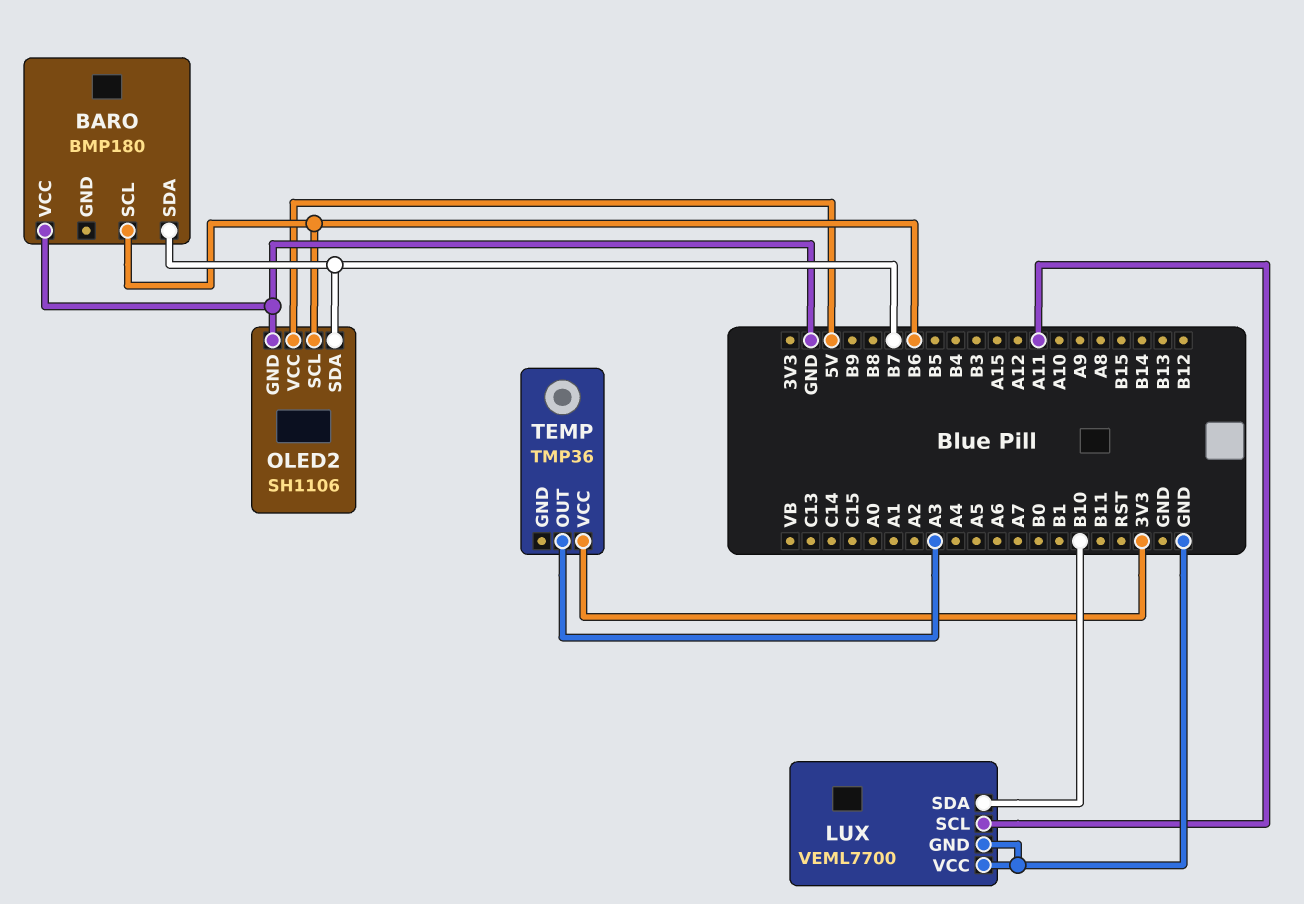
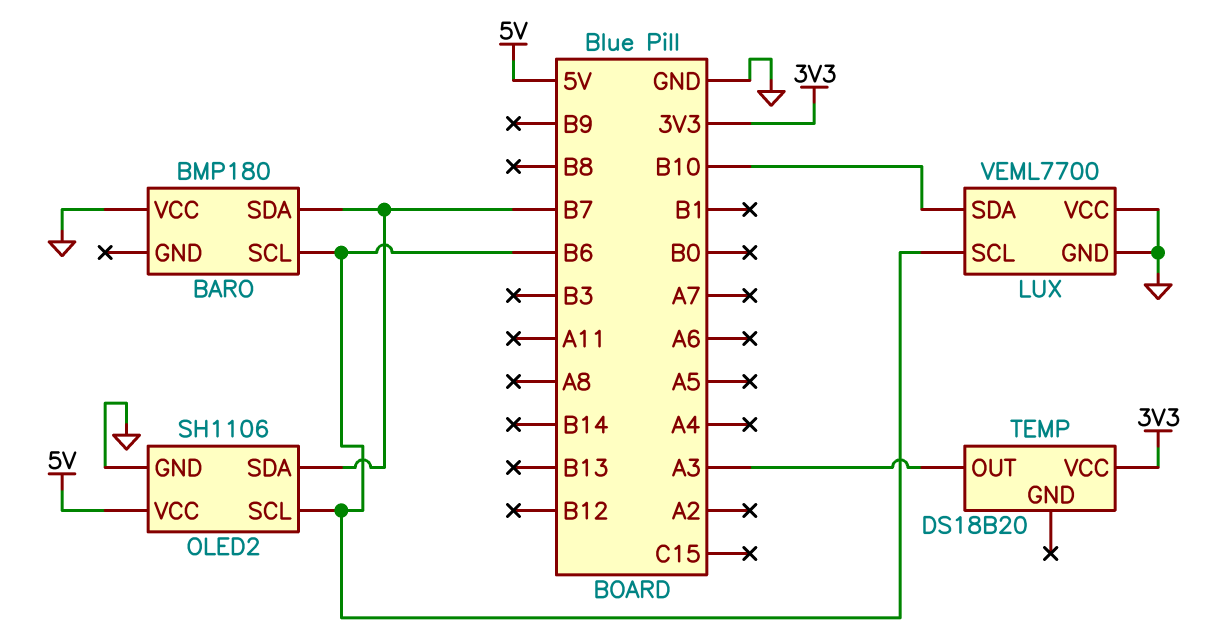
LUX pin SCL: A11 -> B6
TEMP: TMP36 -> DS18B20

